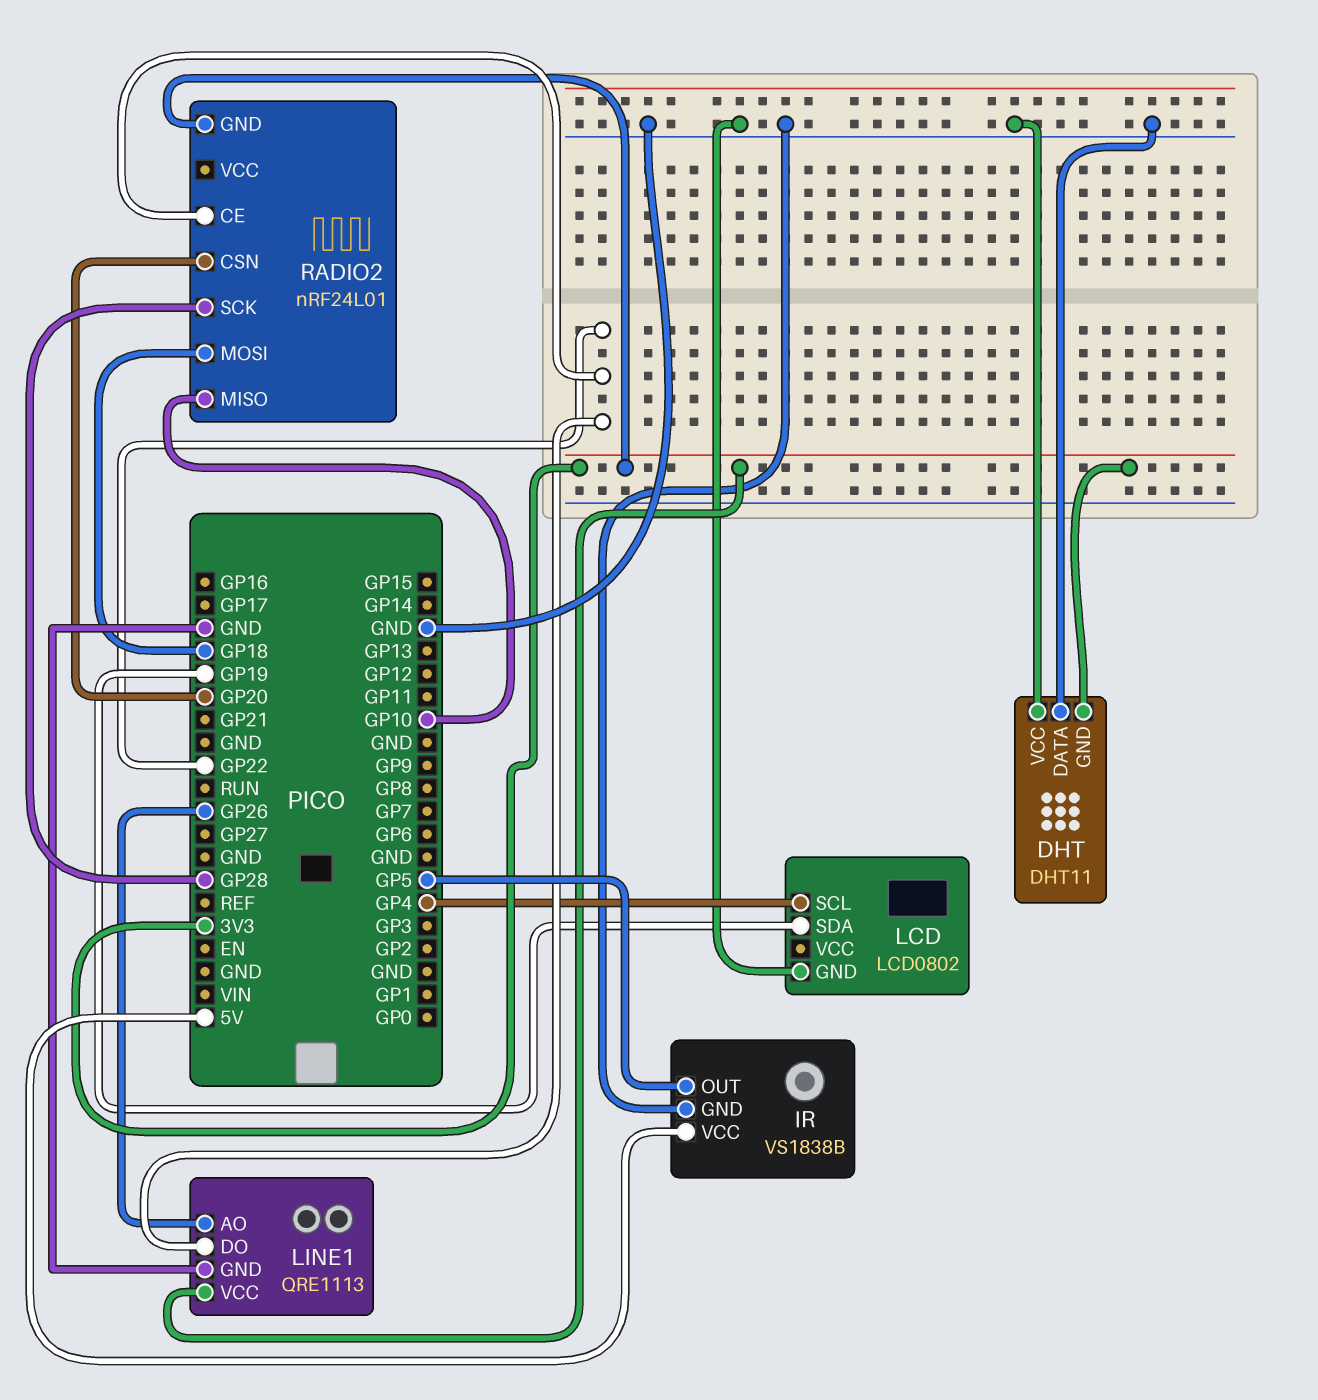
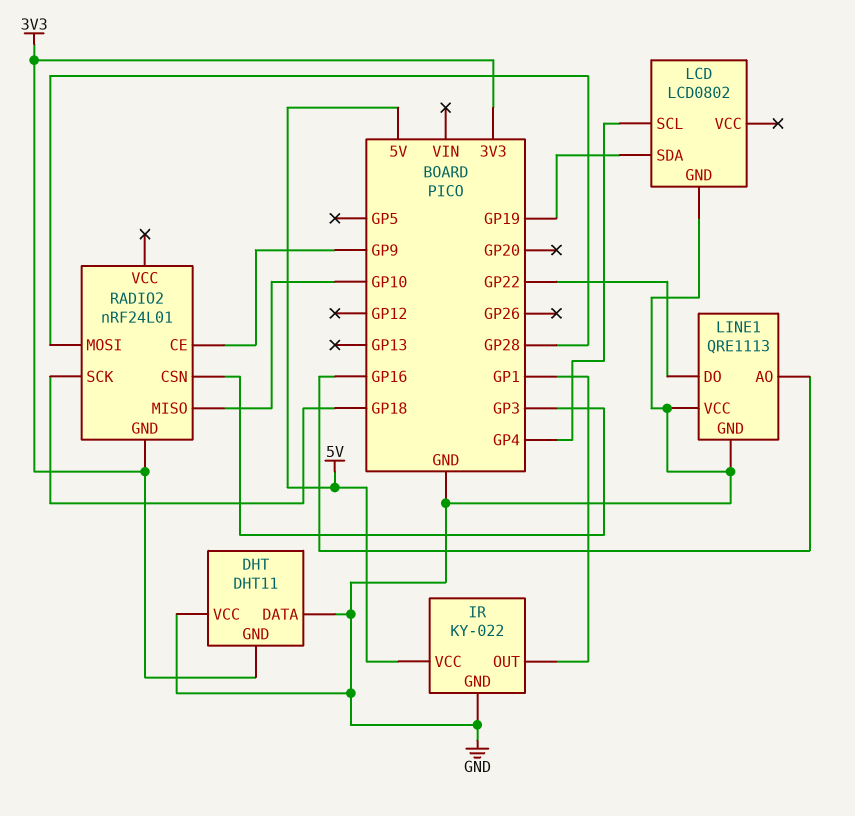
IR: VS1838B -> KY-022
IR pin OUT: GP5 -> GP1
LINE1 pin AO: GP26 -> GP16
LINE1 pin VCC: 3V3 -> GND
RADIO2 pin CE: GP22 -> GP9
RADIO2 pin CSN: GP20 -> GP3
RADIO2 pin MOSI: GP18 -> GP28
RADIO2 pin SCK: GP28 -> GP18

